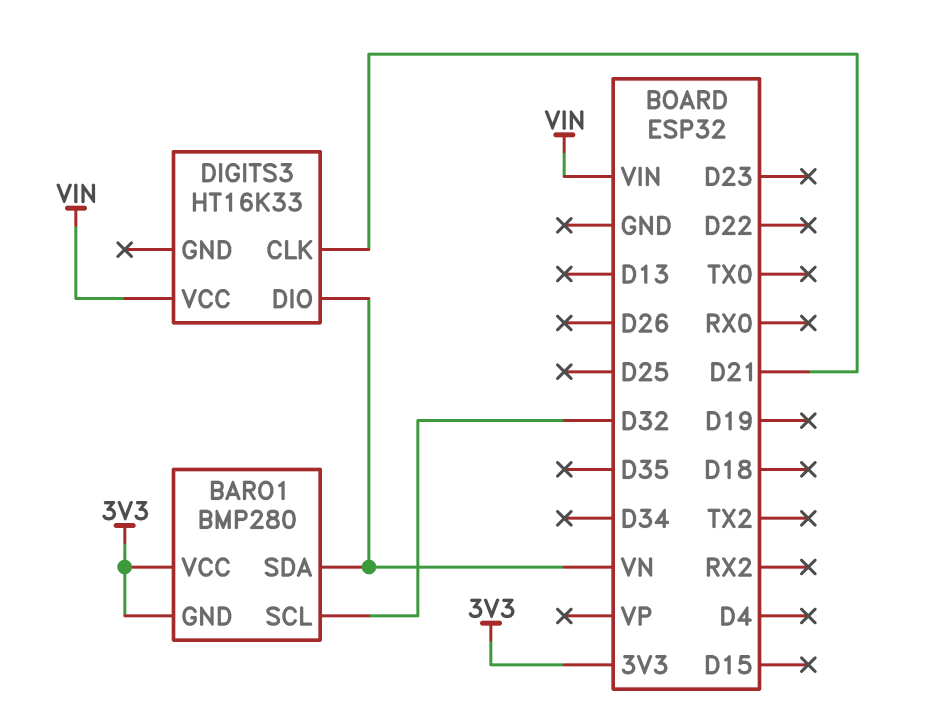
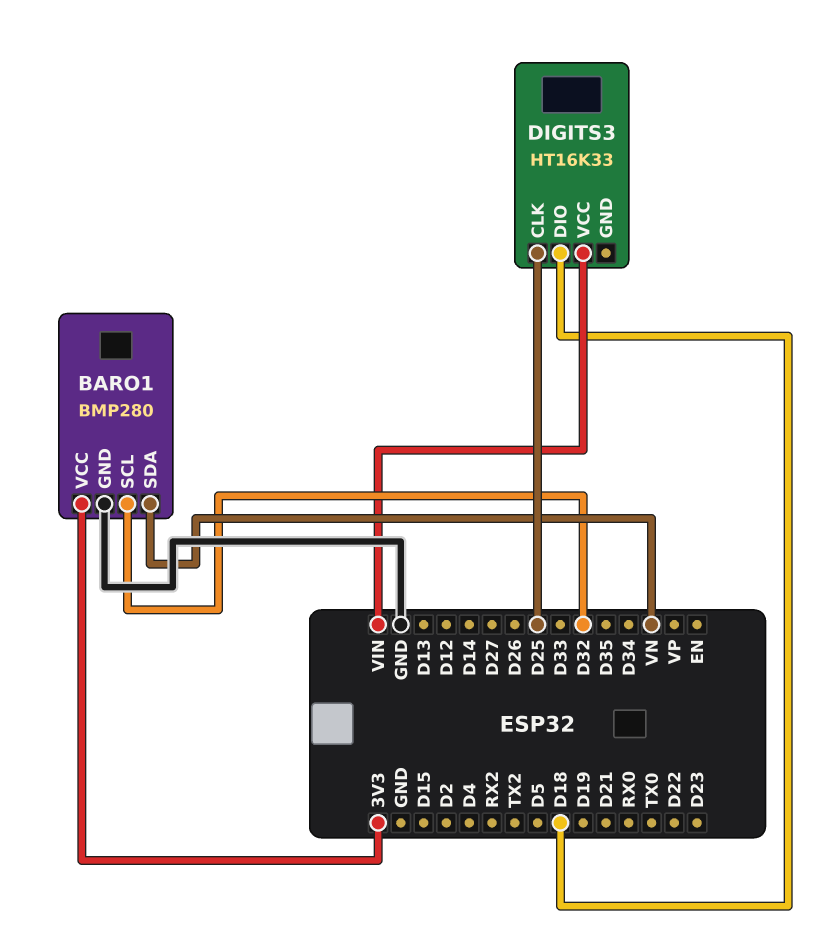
BARO1 pin GND: 3V3 -> GND
DIGITS3 pin CLK: D21 -> D25
DIGITS3 pin DIO: VN -> D18

